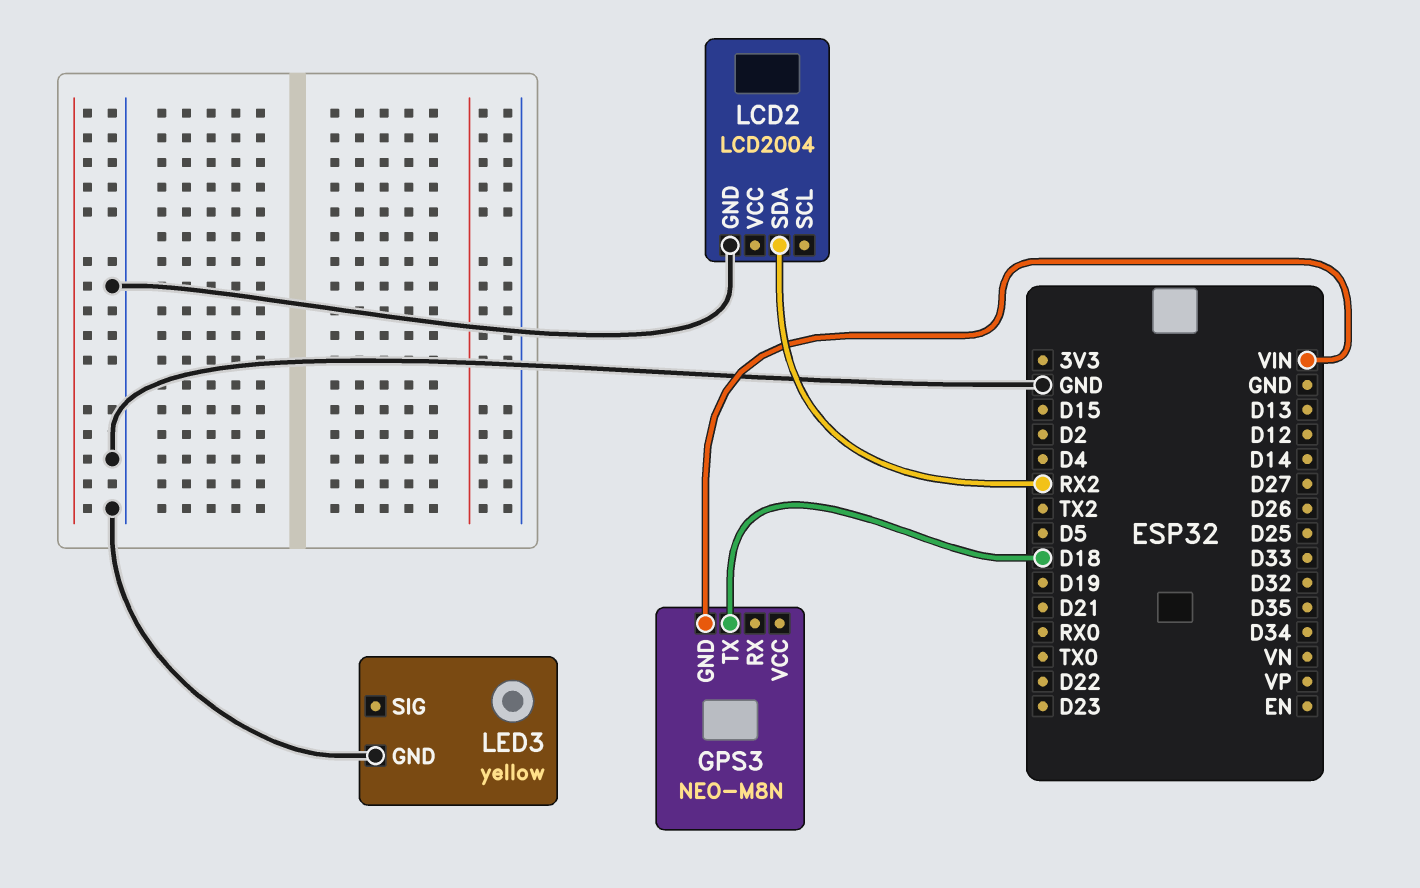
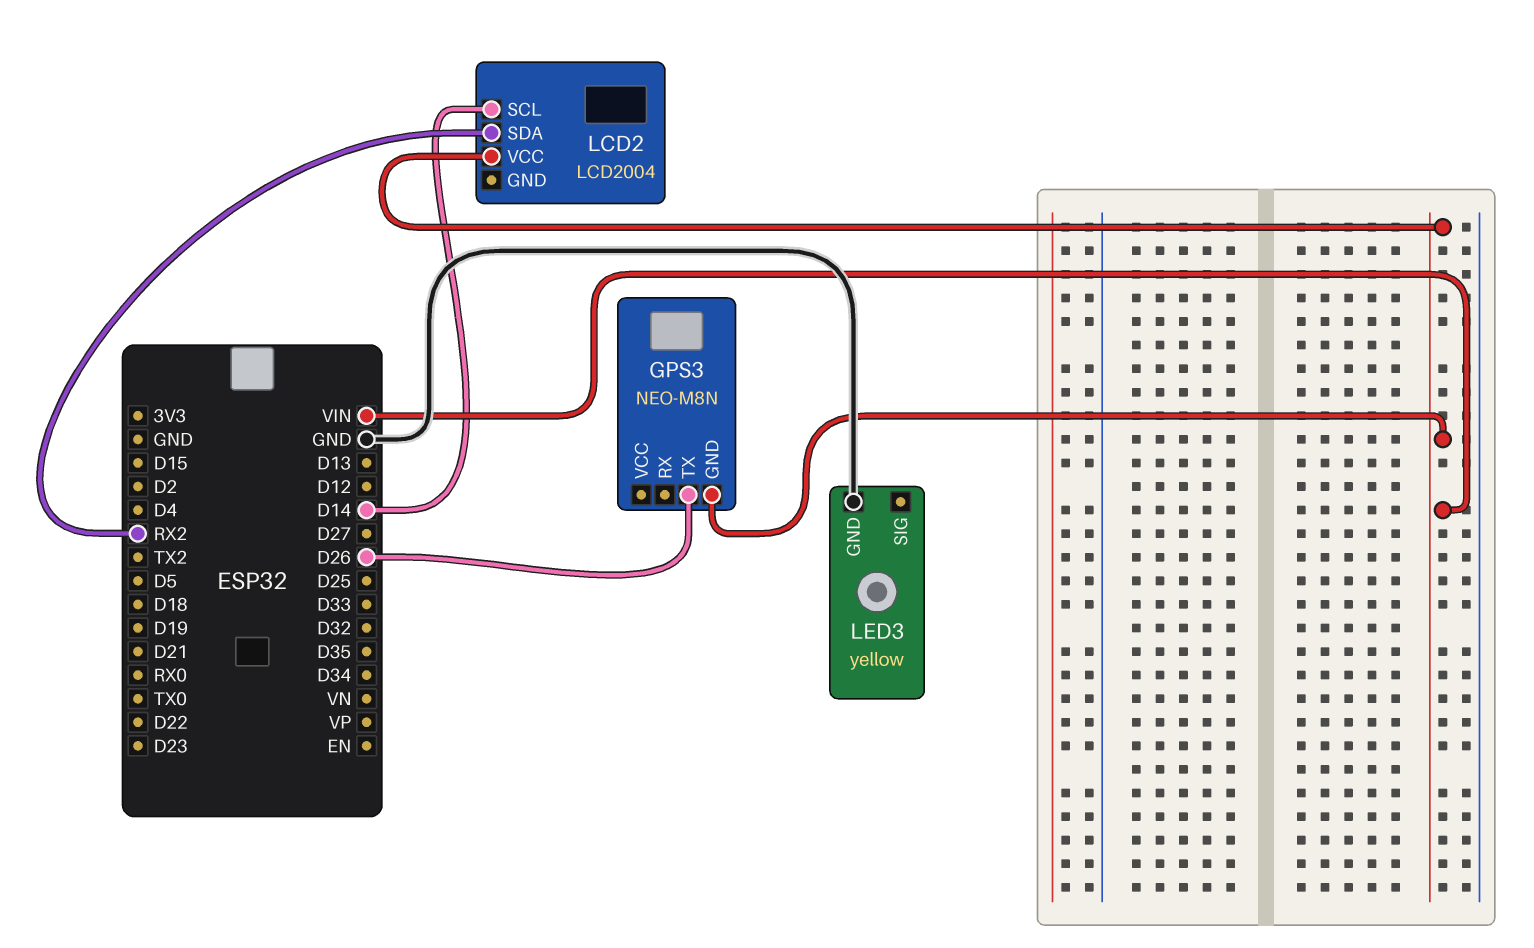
GPS3 pin TX: D18 -> D26
LCD2 pin GND: GND -> none
LCD2 pin SCL: none -> D14
LCD2 pin VCC: none -> VIN

